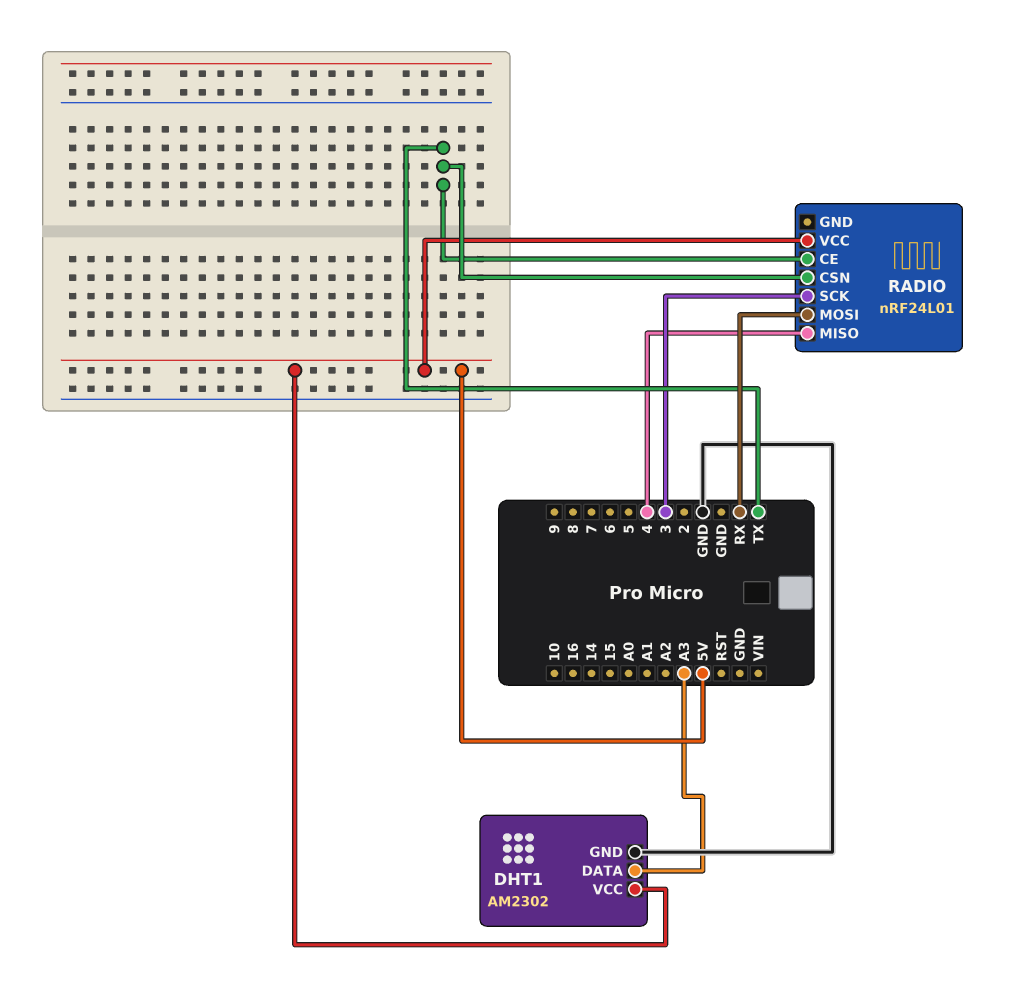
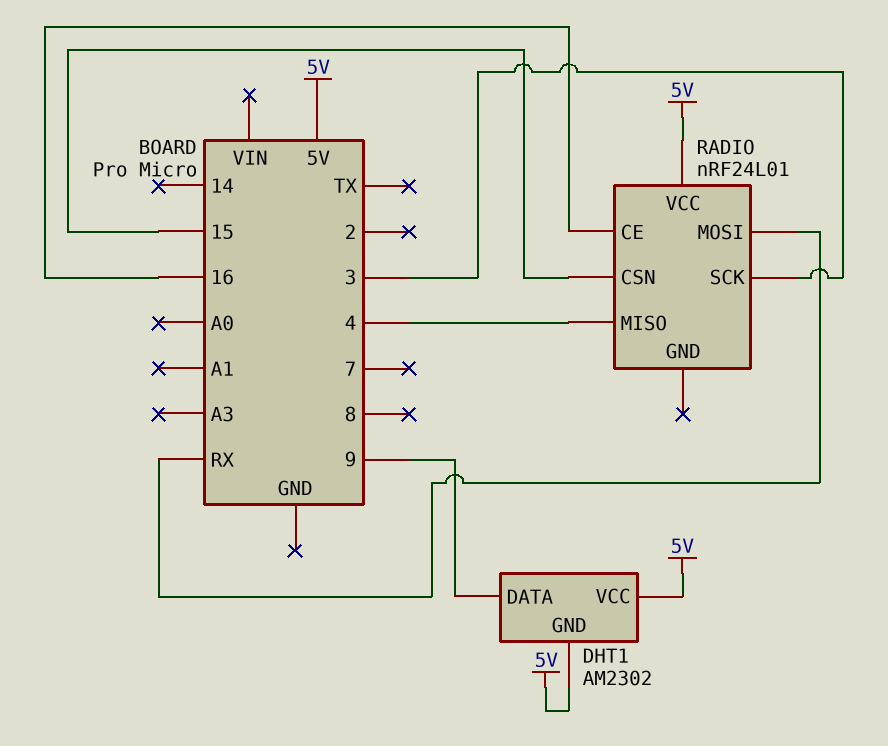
DHT1 pin DATA: A3 -> 9
DHT1 pin GND: GND -> 5V
RADIO pin CE: TX -> 16
RADIO pin CSN: TX -> 15

